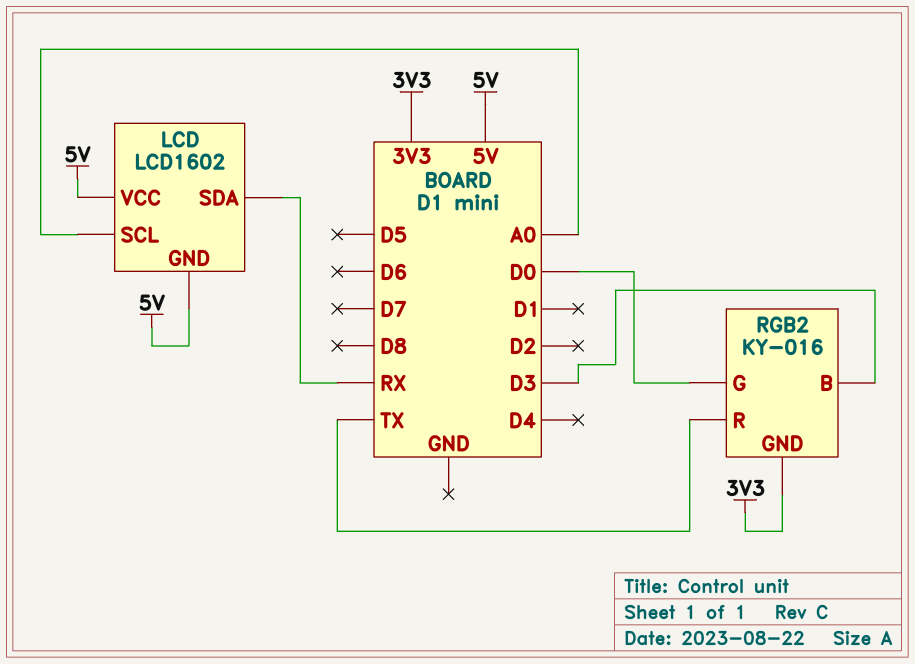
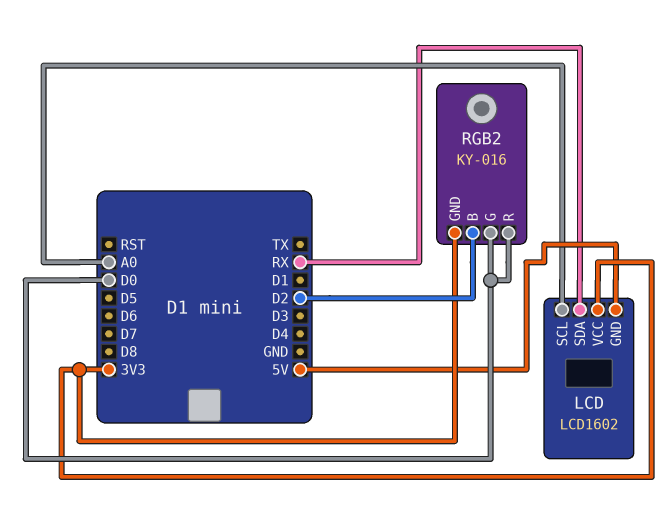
LCD pin VCC: 5V -> 3V3
RGB2 pin B: D3 -> D2
RGB2 pin R: TX -> D0

